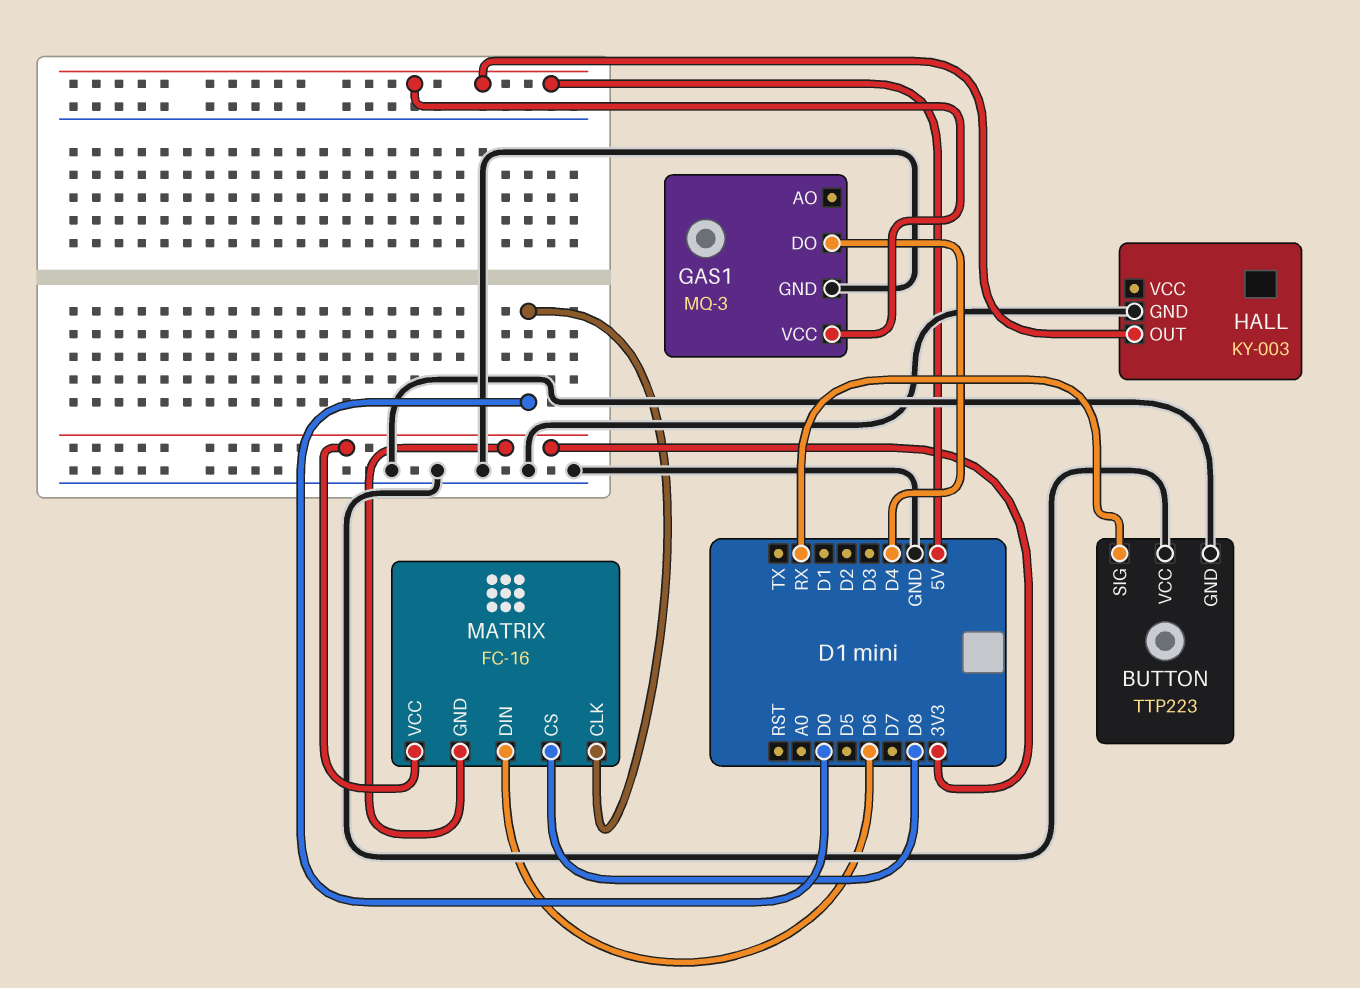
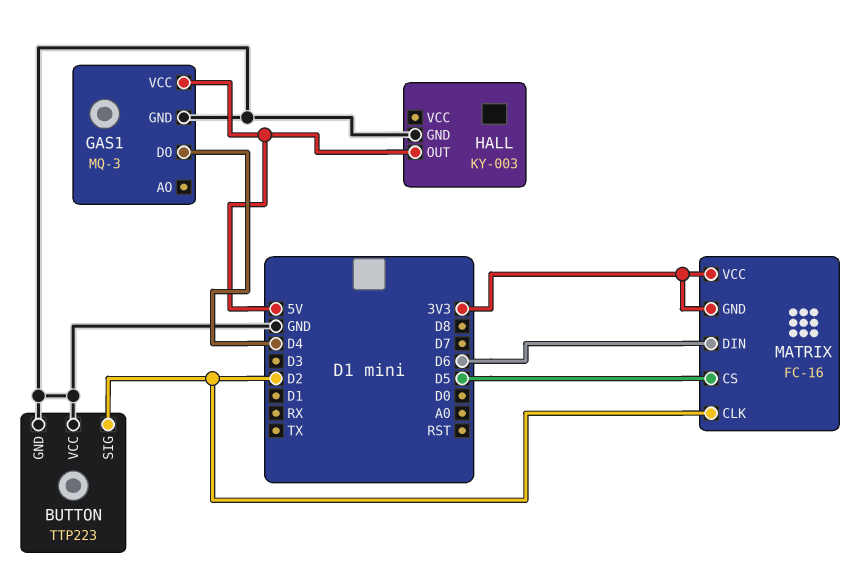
BUTTON pin SIG: RX -> D2
MATRIX pin CLK: D0 -> D2
MATRIX pin CS: D8 -> D5

